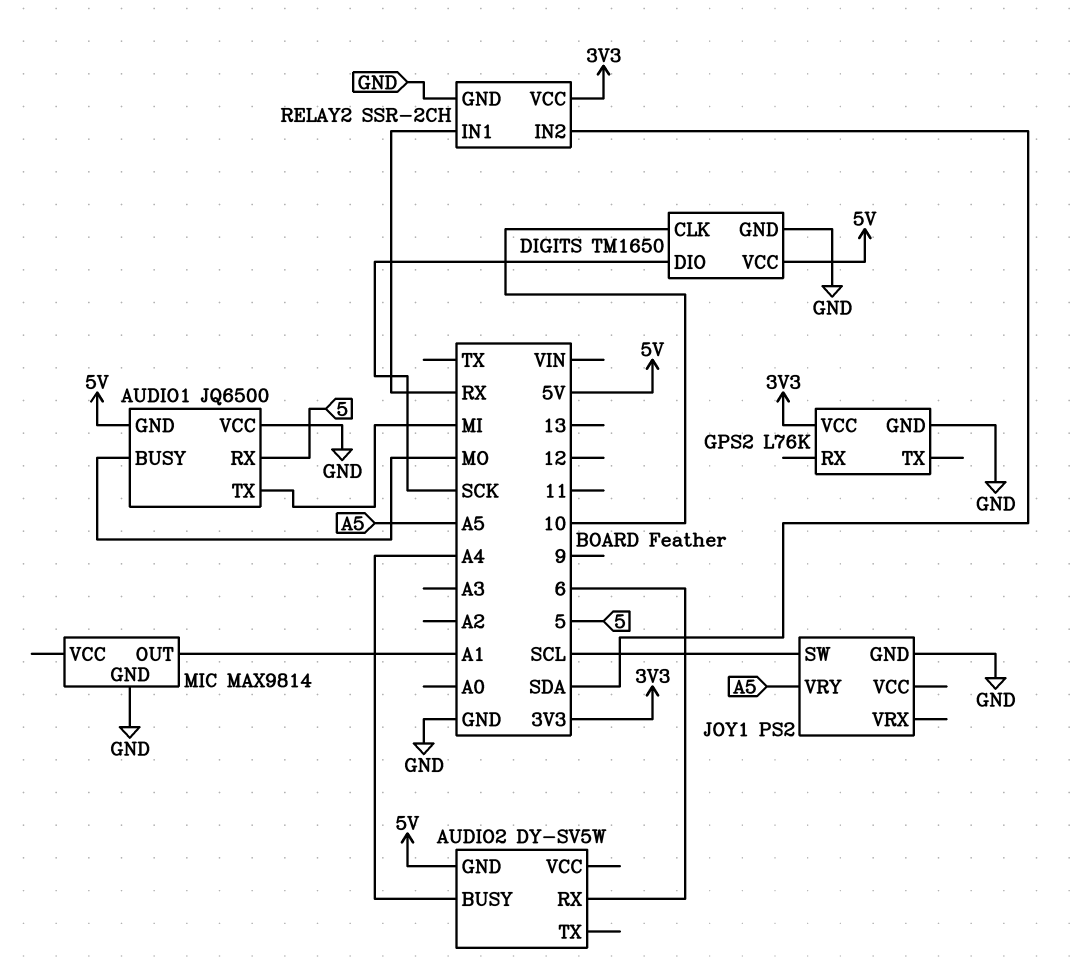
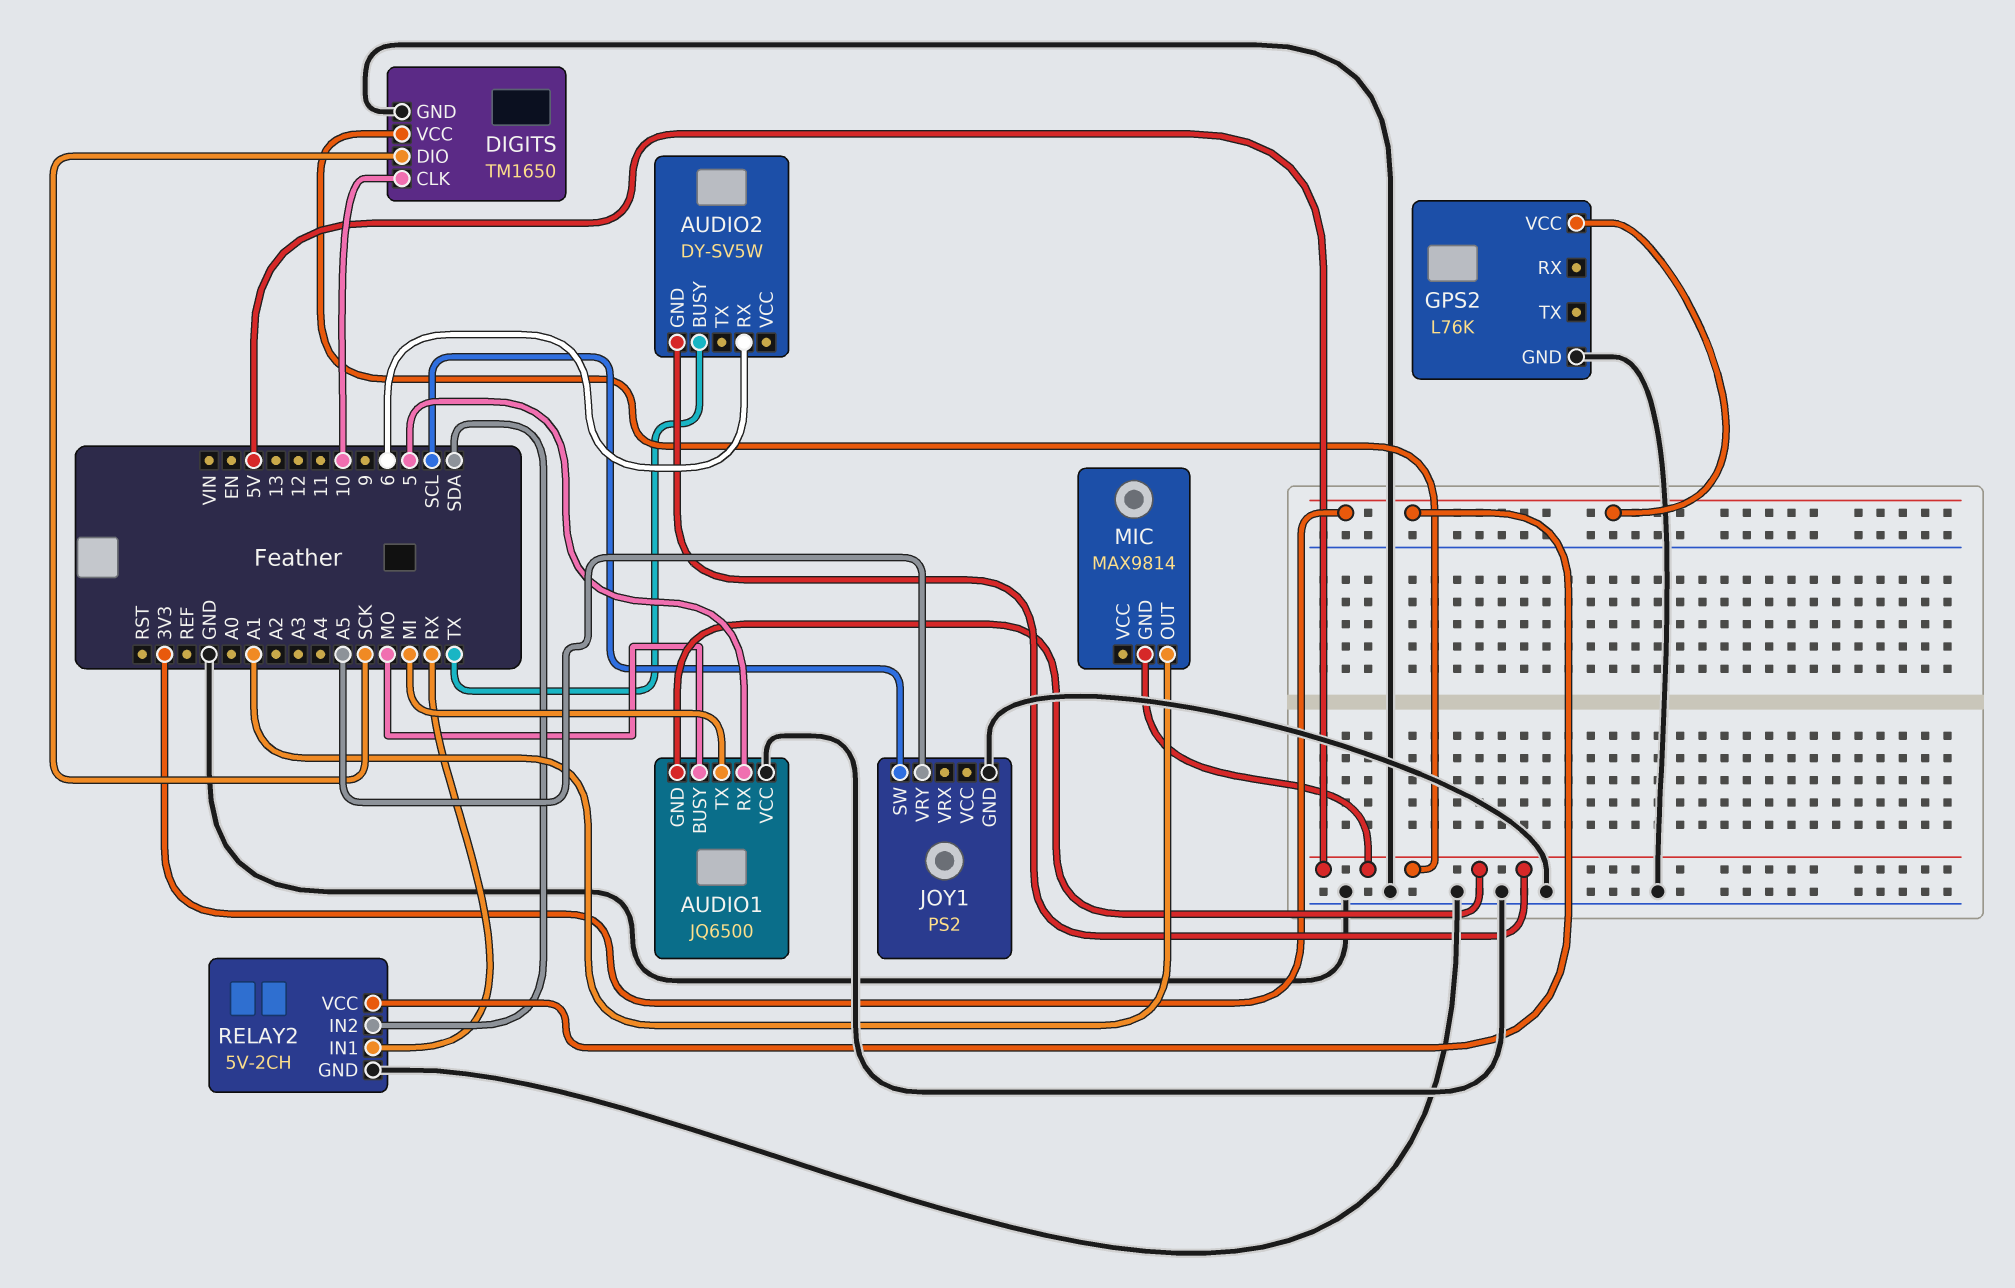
AUDIO2 pin BUSY: A4 -> TX
MIC pin GND: GND -> 5V
RELAY2: SSR-2CH -> 5V-2CH

